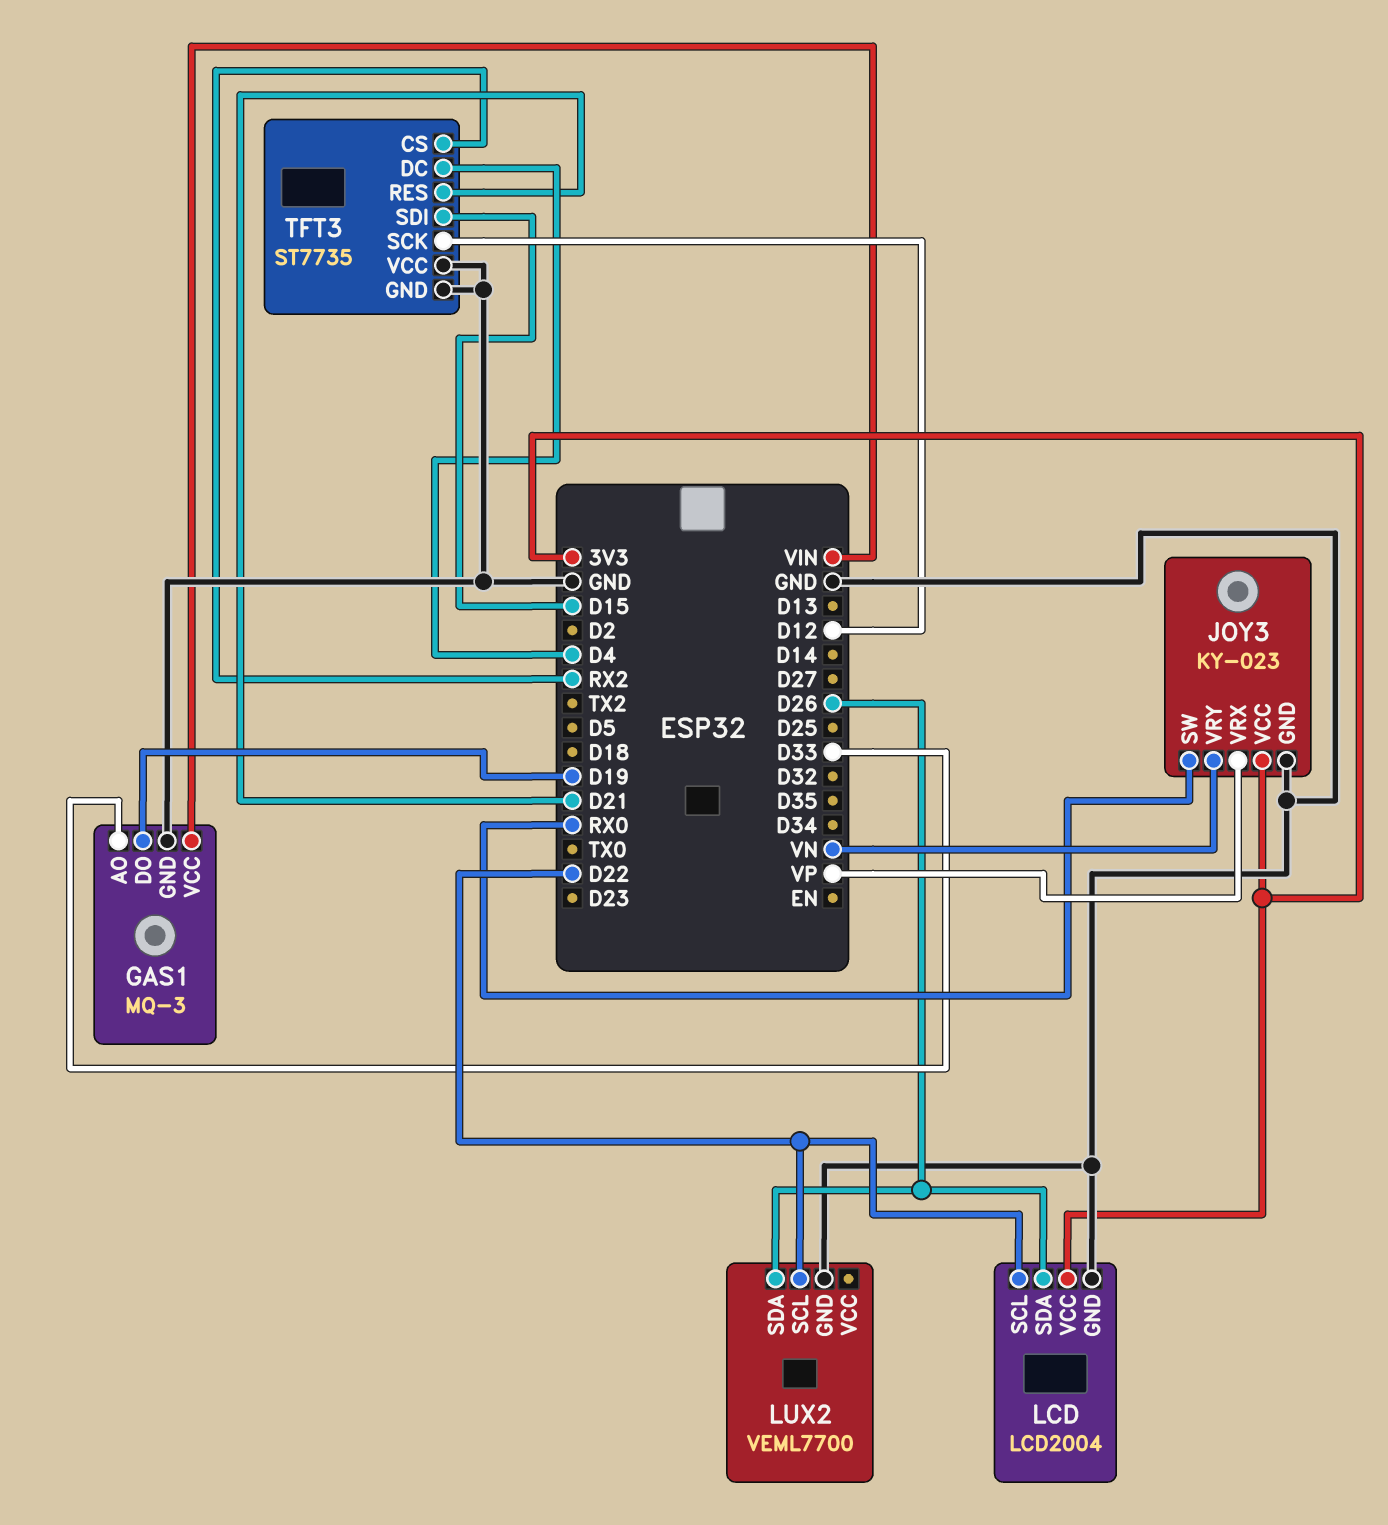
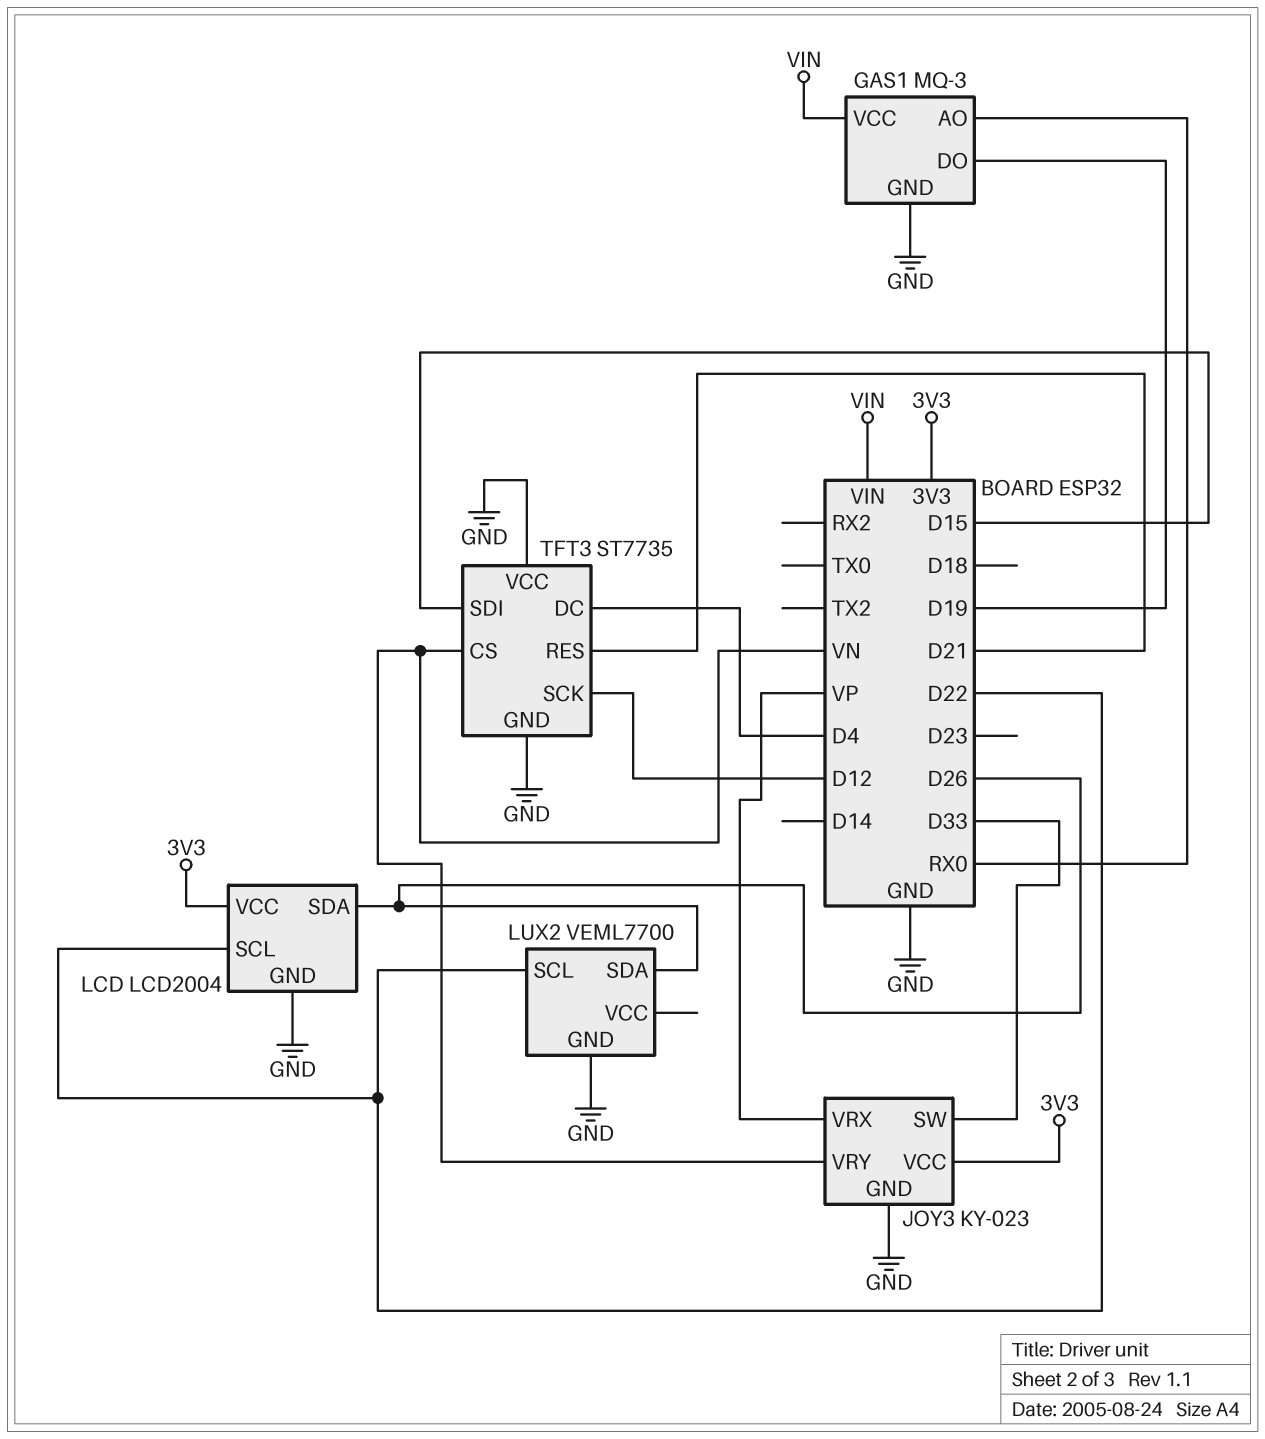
GAS1 pin AO: D33 -> RX0
JOY3 pin SW: RX0 -> D33
TFT3 pin CS: RX2 -> VN

